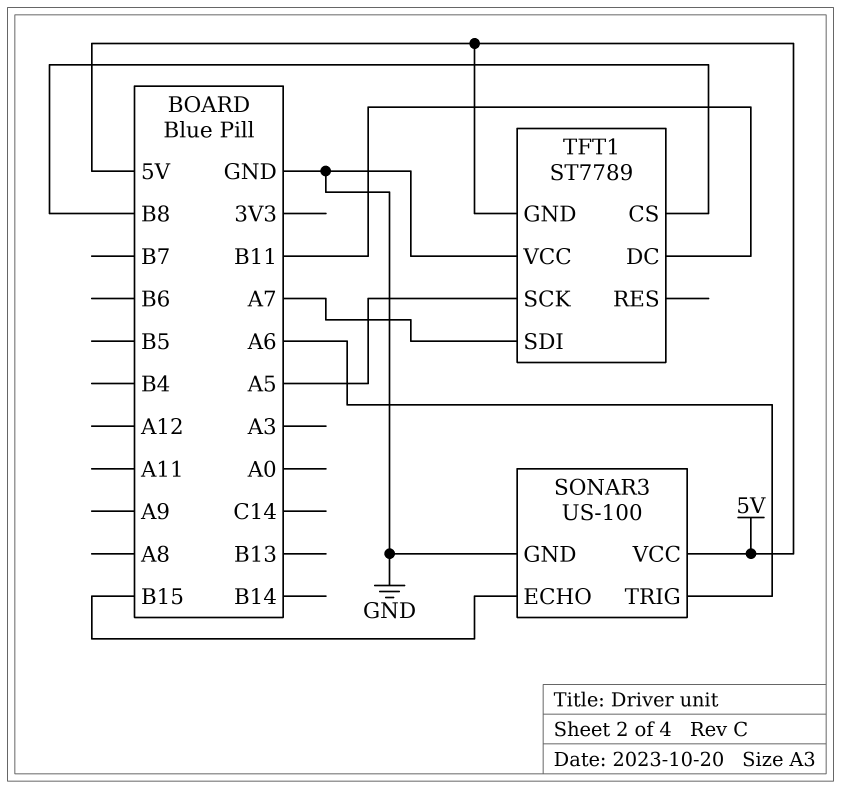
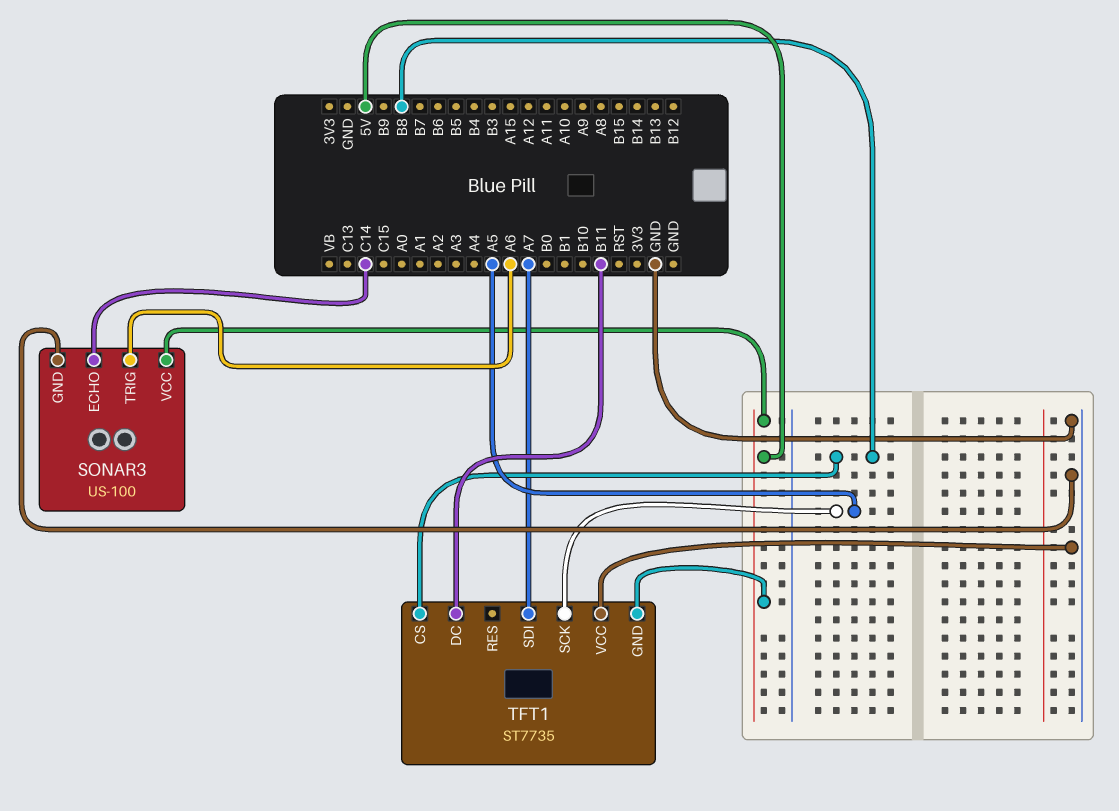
SONAR3 pin ECHO: B15 -> C14
TFT1: ST7789 -> ST7735

